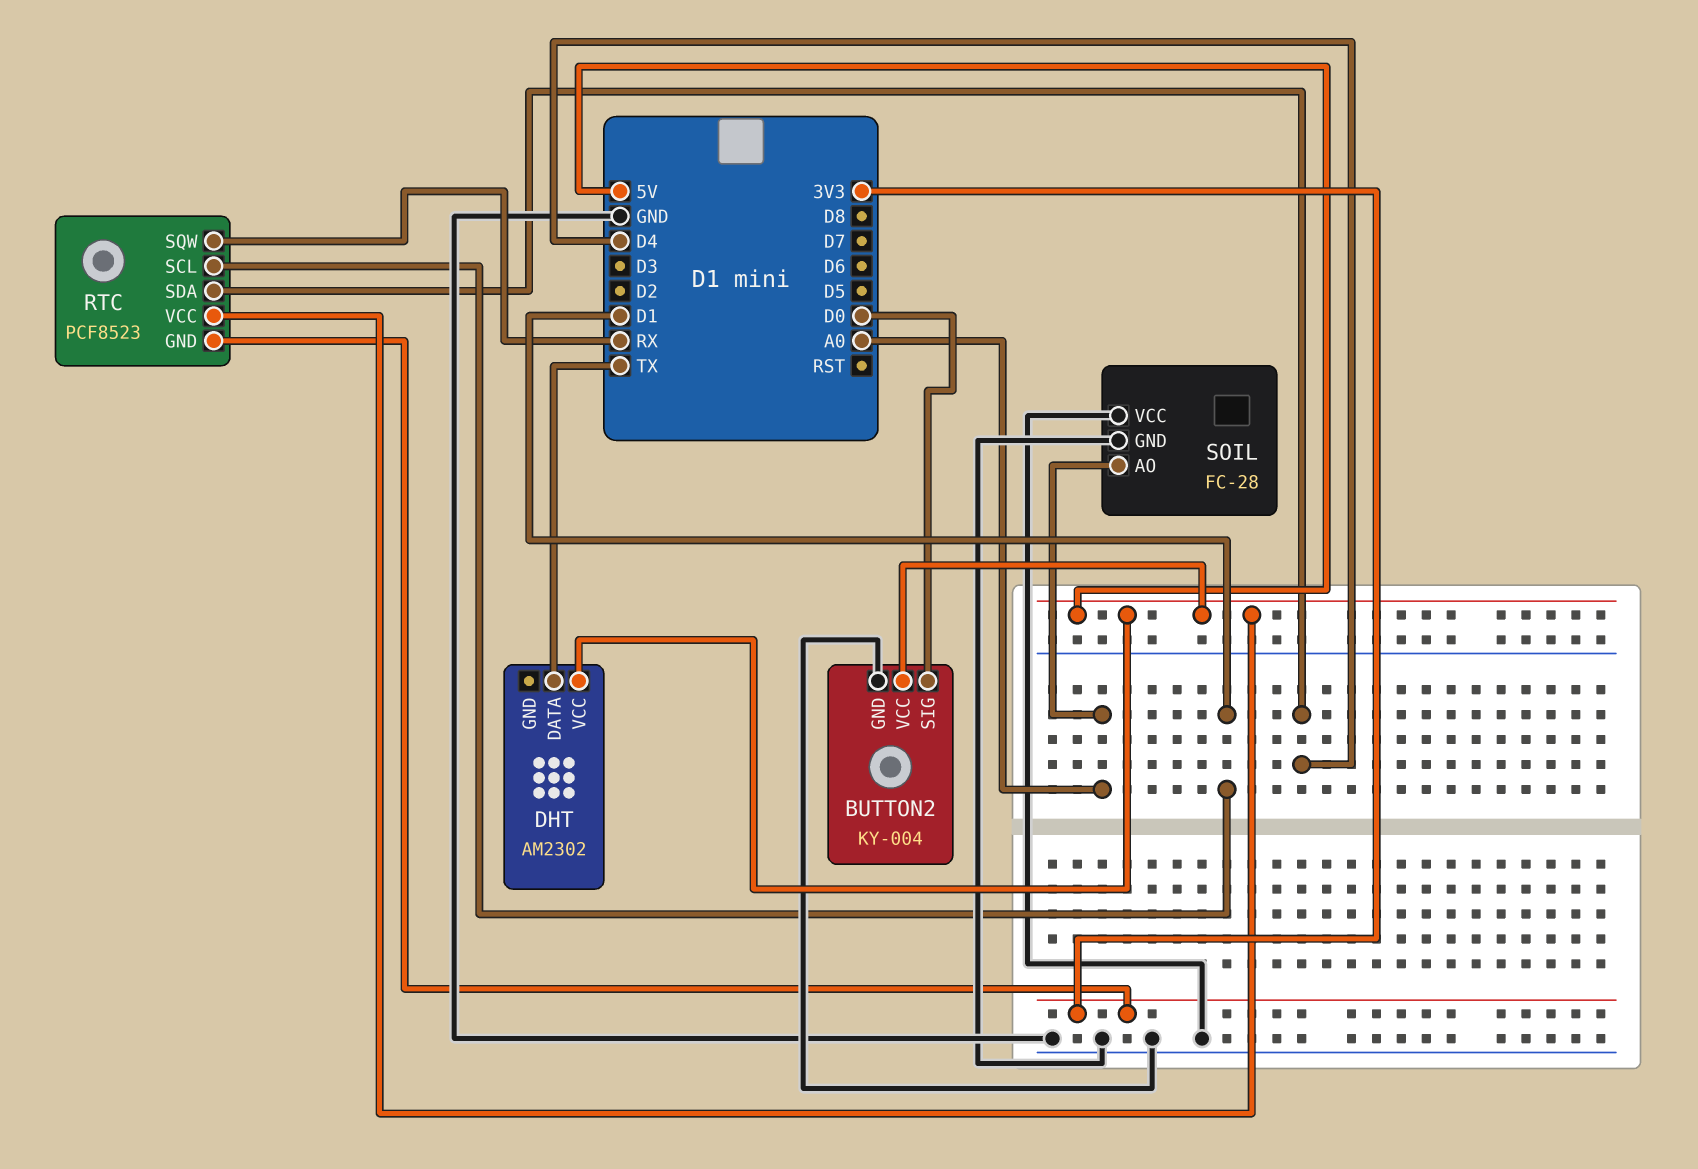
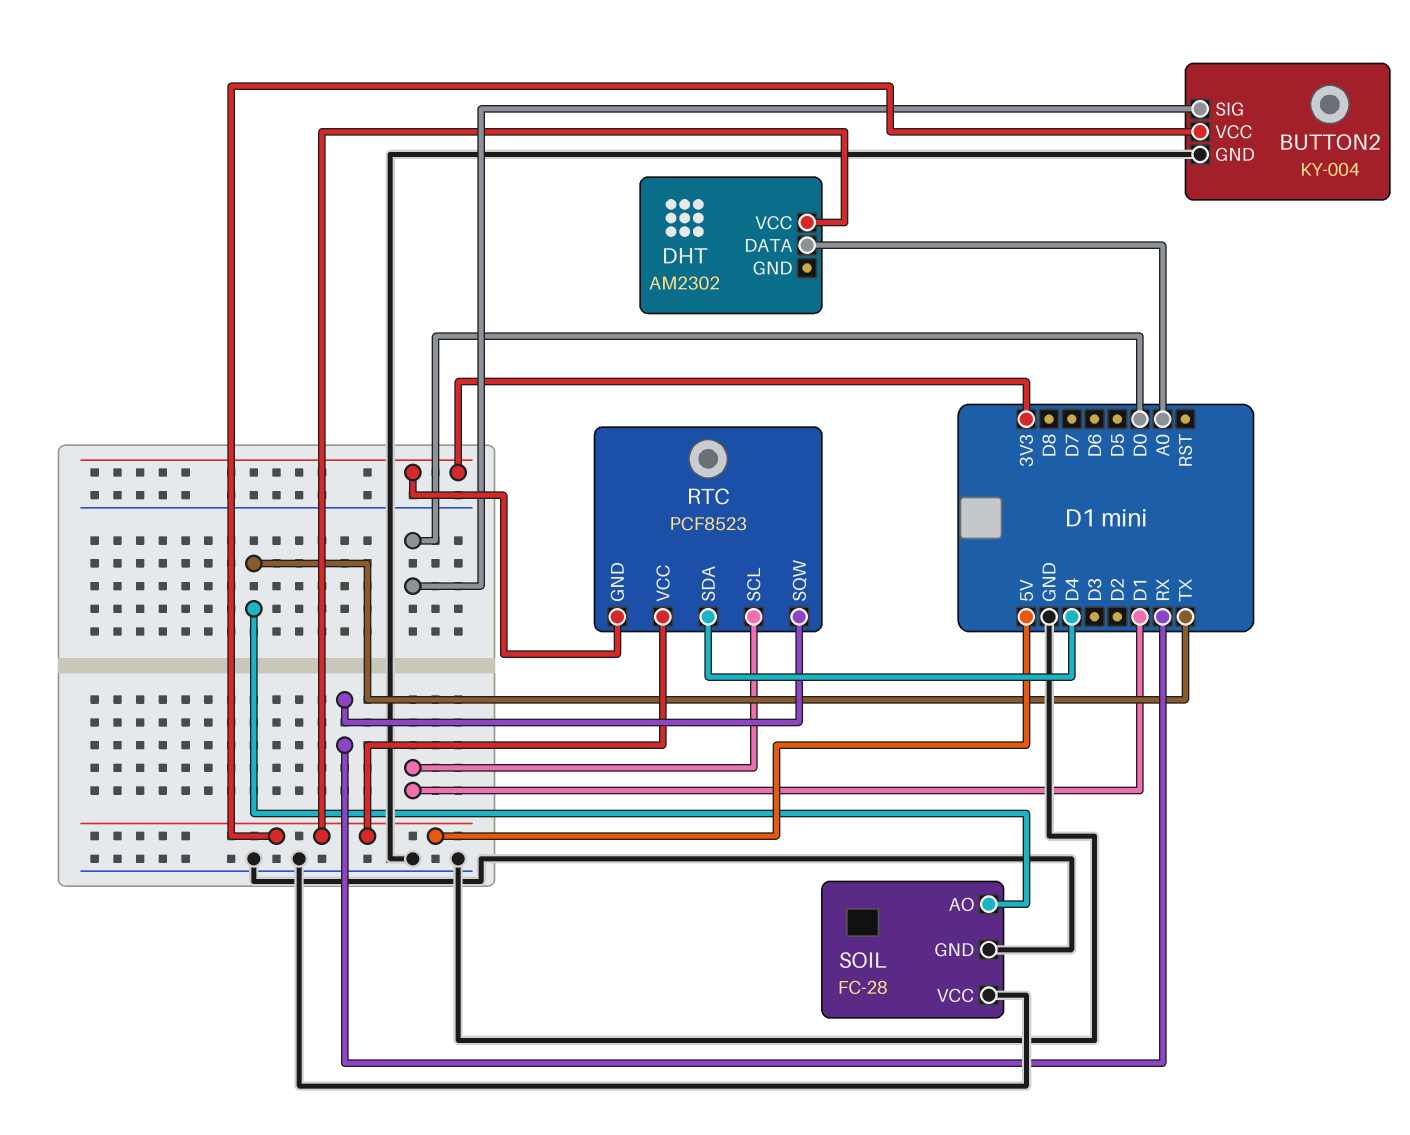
DHT pin DATA: TX -> A0
SOIL pin AO: A0 -> TX

